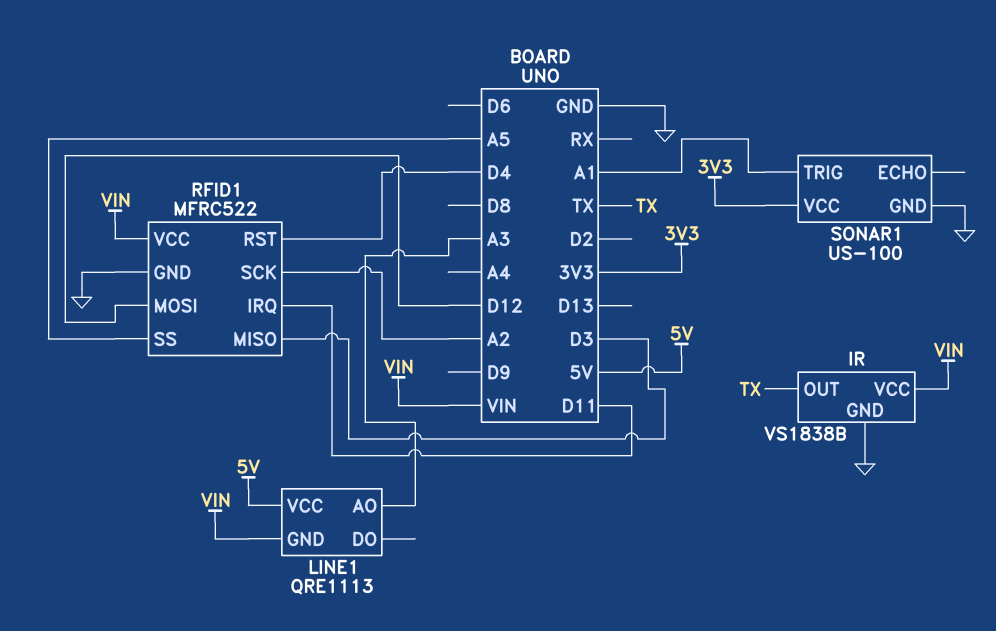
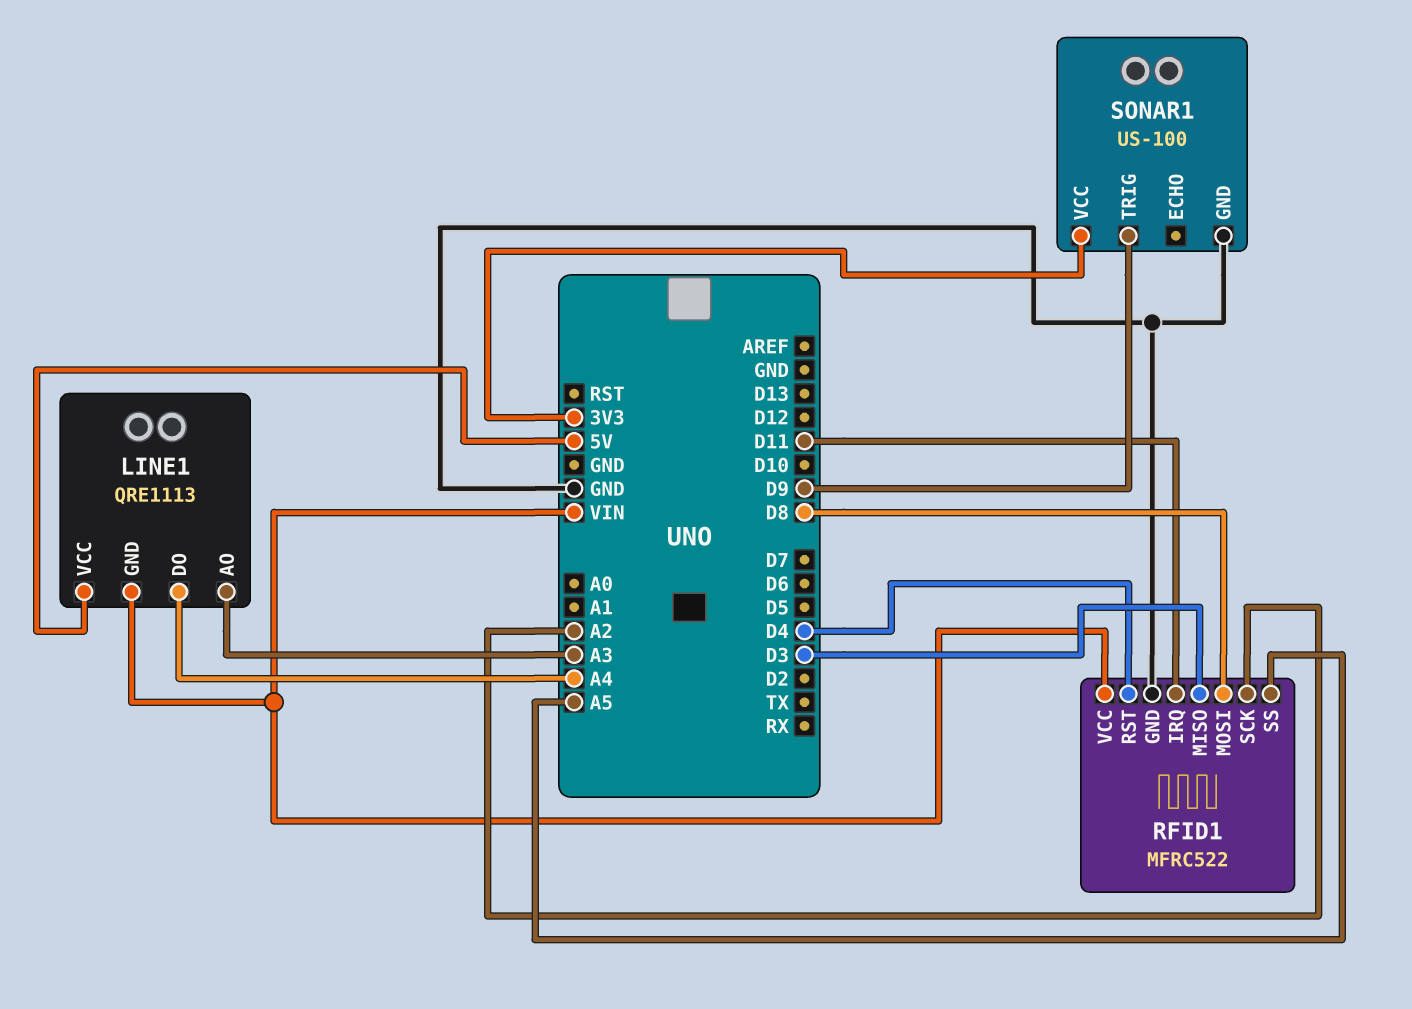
IR: VS1838B -> none
IR pin GND: GND -> none
IR pin OUT: TX -> none
IR pin VCC: VIN -> none
LINE1 pin DO: none -> A4
RFID1 pin MOSI: D12 -> D8
SONAR1 pin TRIG: A1 -> D9

